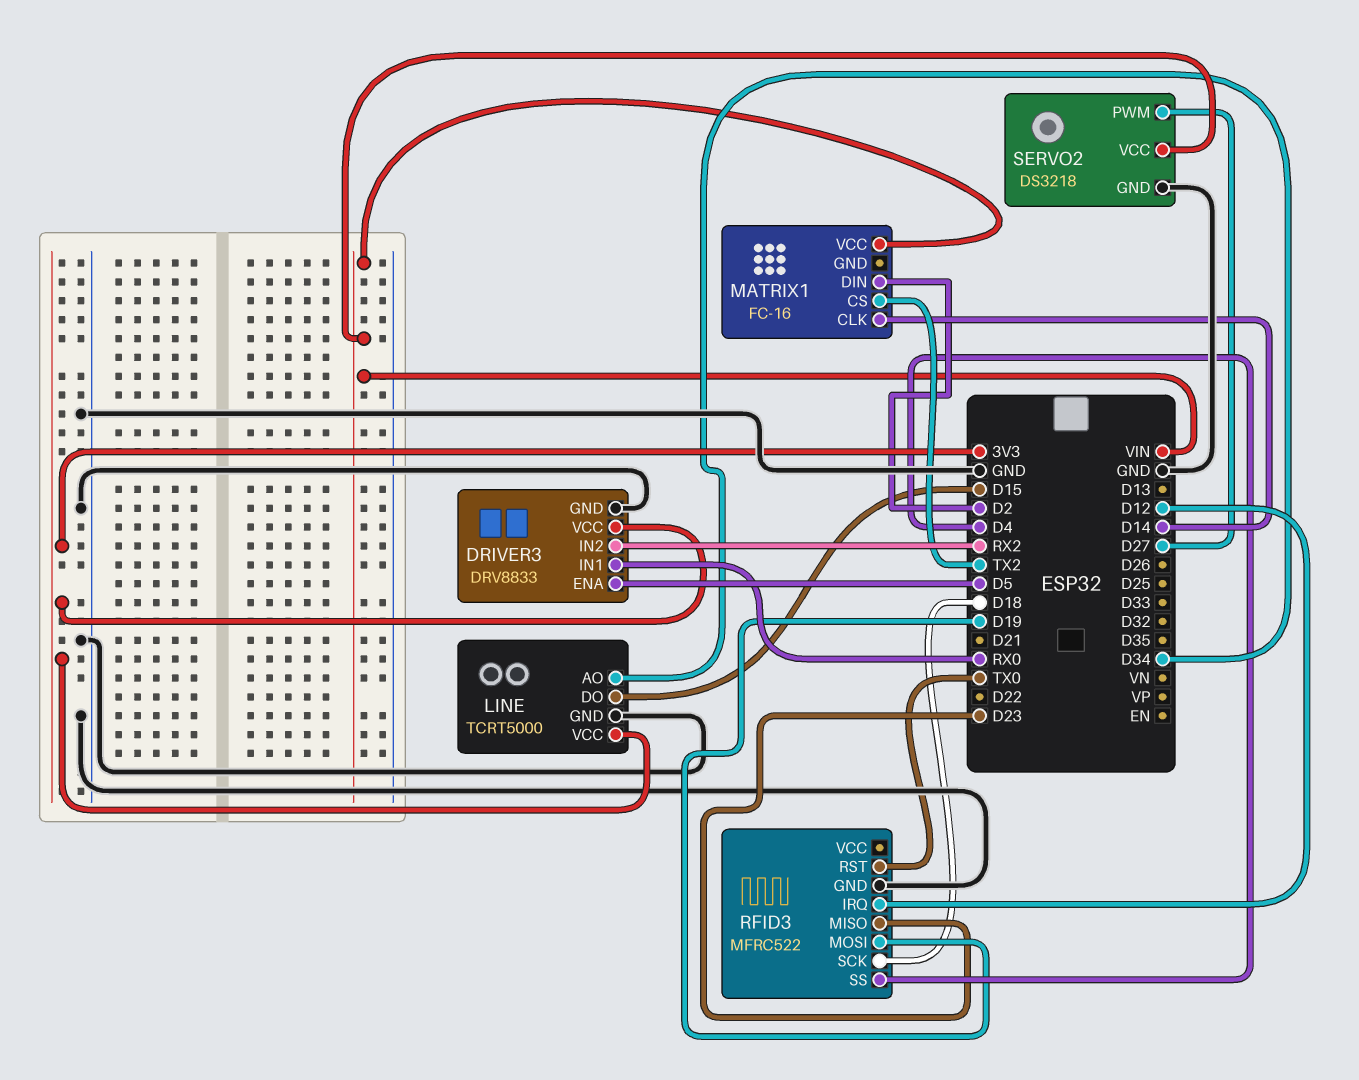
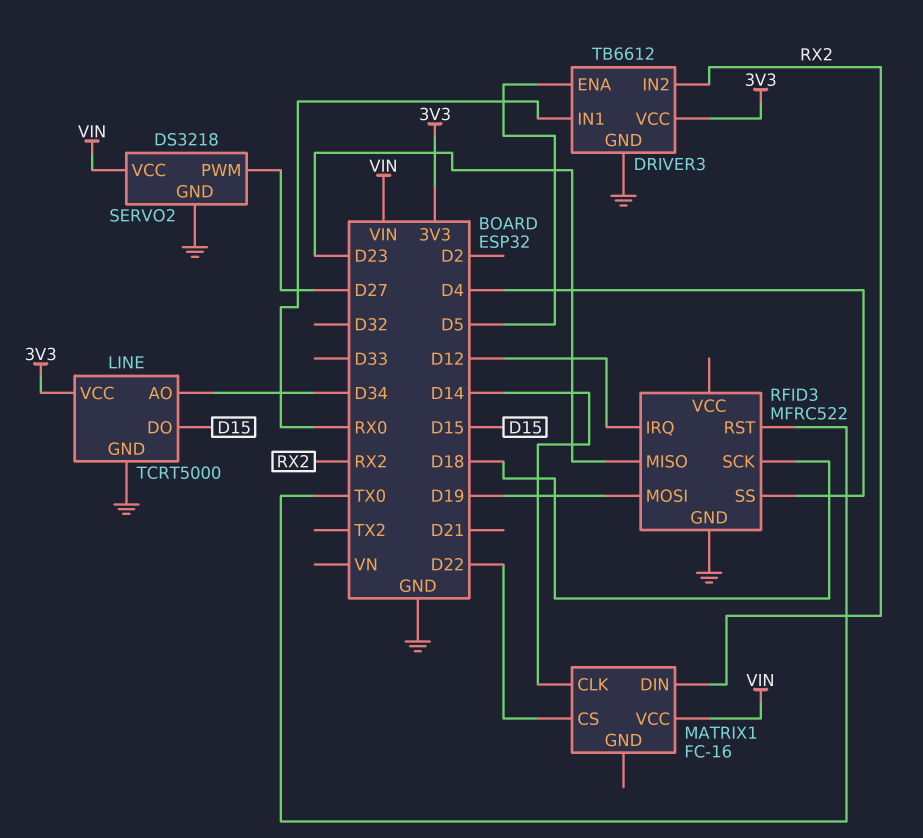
DRIVER3: DRV8833 -> TB6612
MATRIX1 pin CS: TX2 -> D22
MATRIX1 pin DIN: D2 -> RX2

